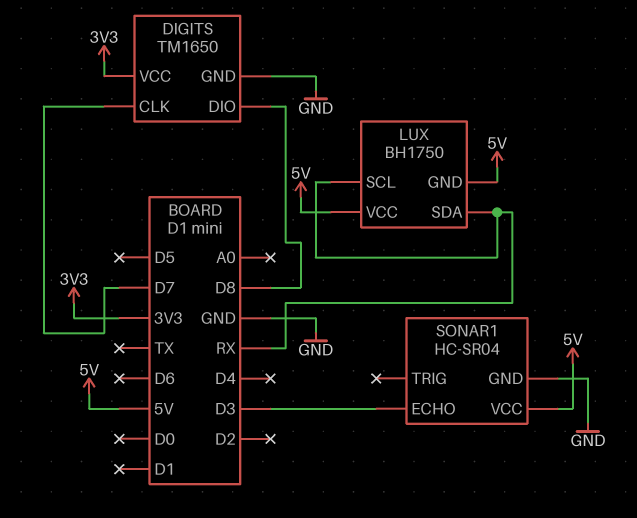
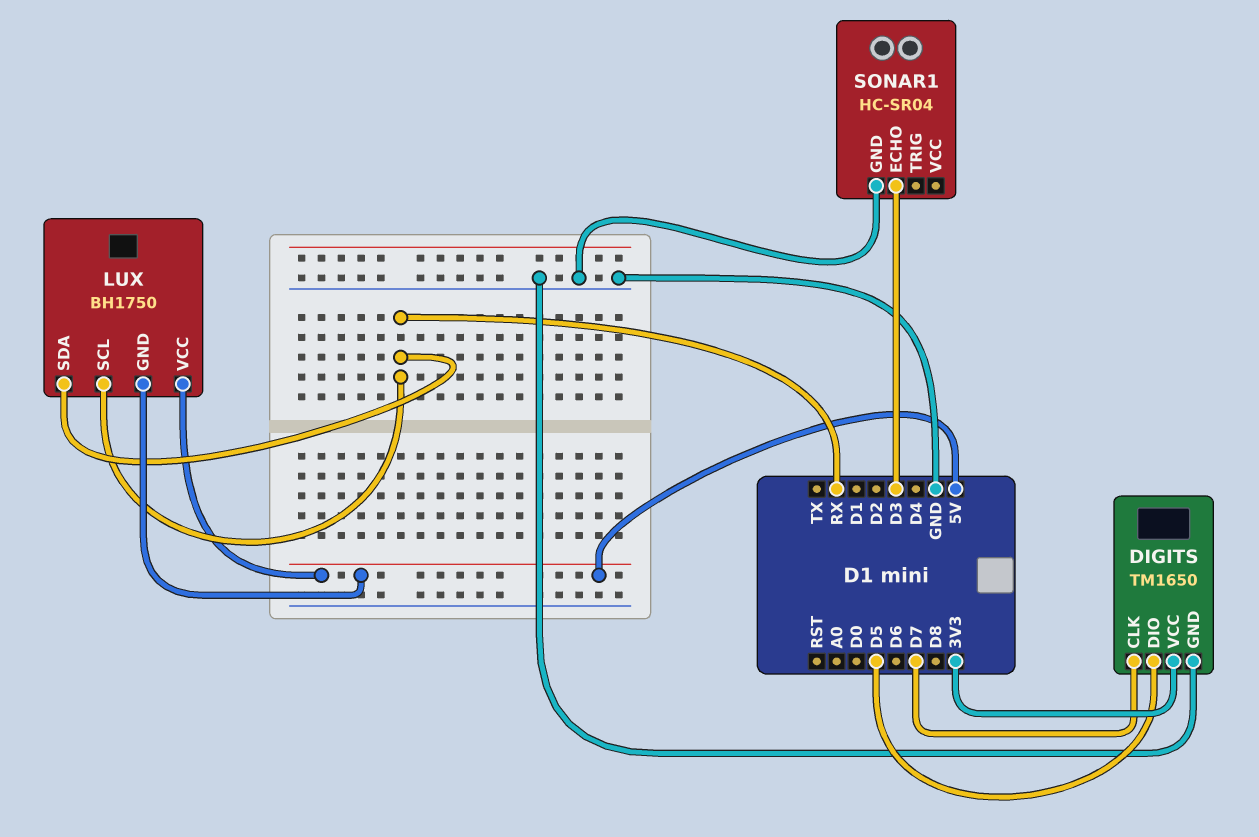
DIGITS pin DIO: D8 -> D5
SONAR1 pin VCC: 5V -> none

